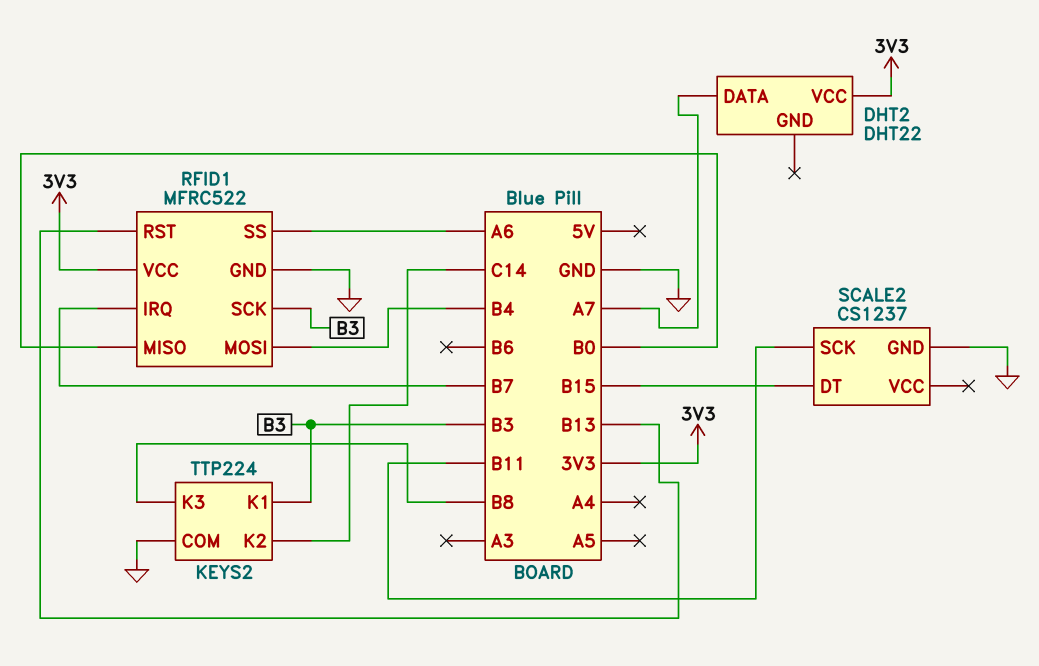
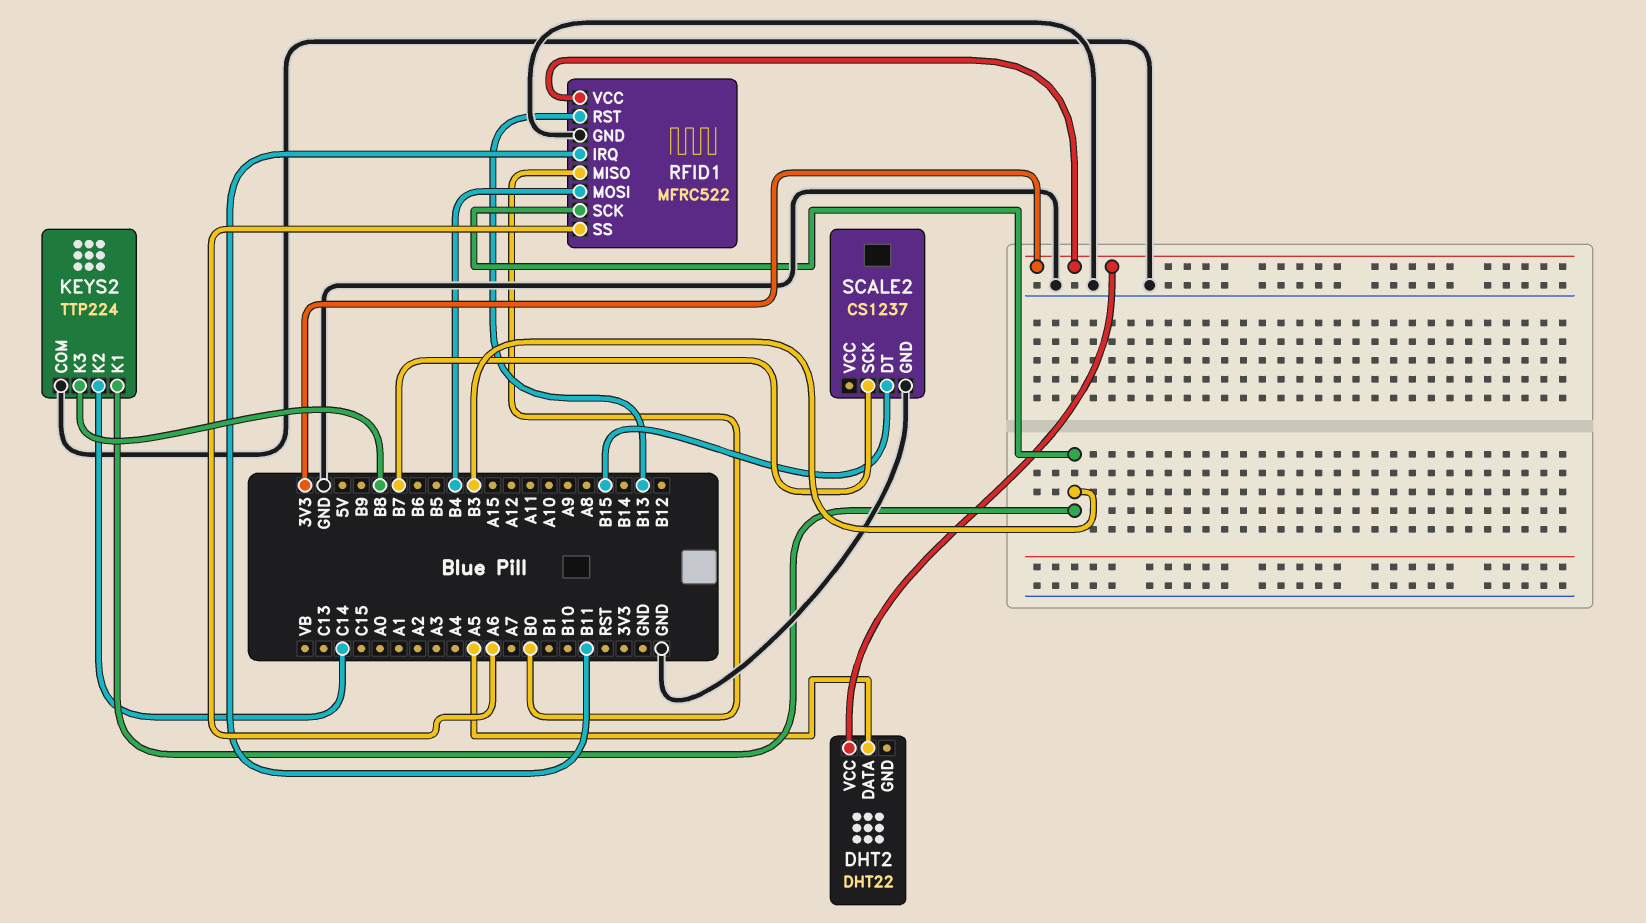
DHT2 pin DATA: A7 -> A5
RFID1 pin IRQ: B7 -> B11
SCALE2 pin SCK: B11 -> B7

